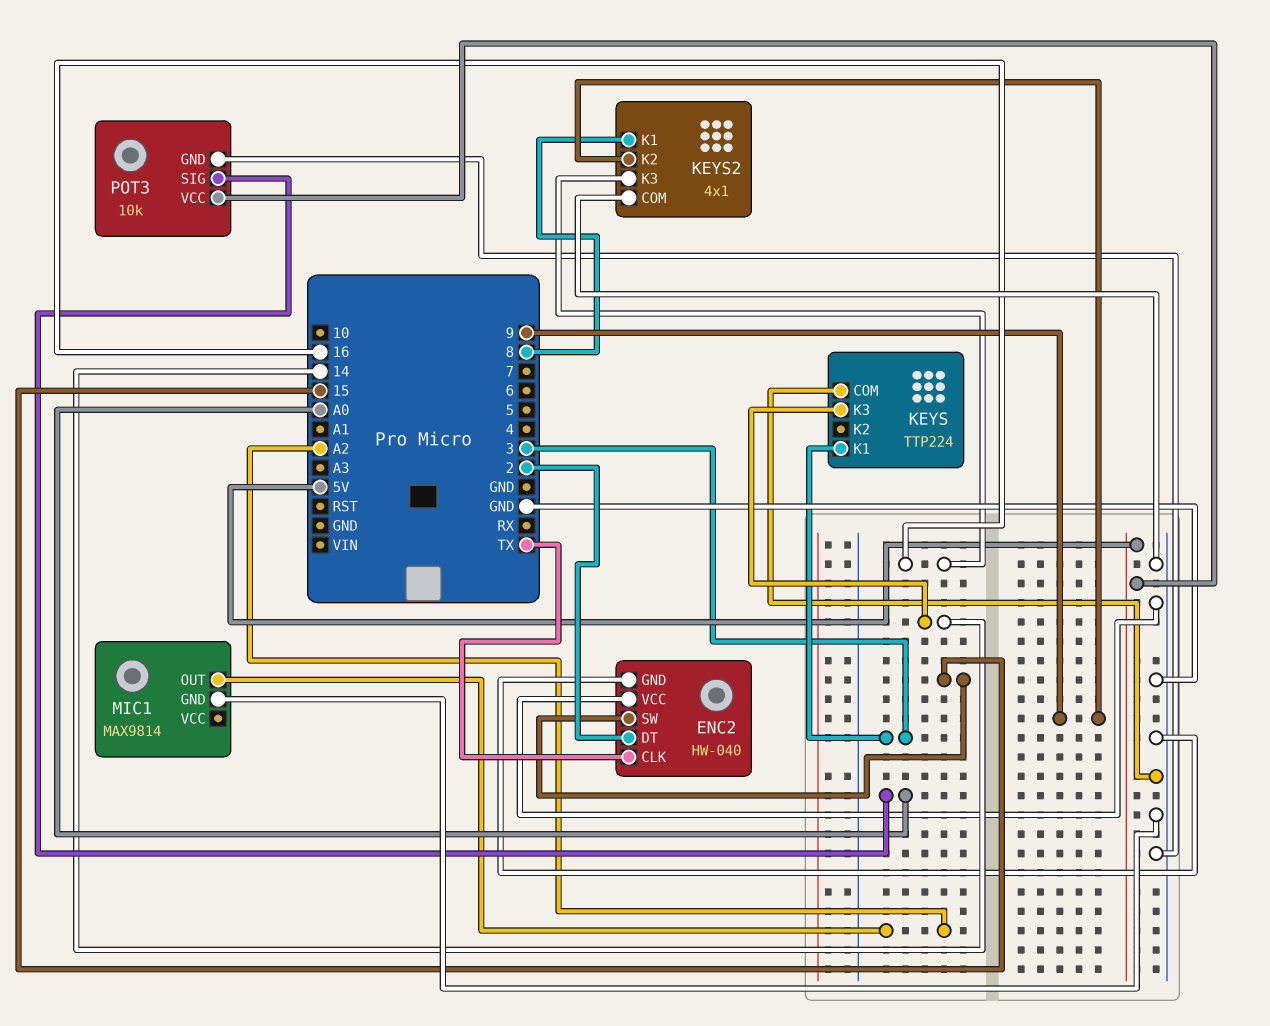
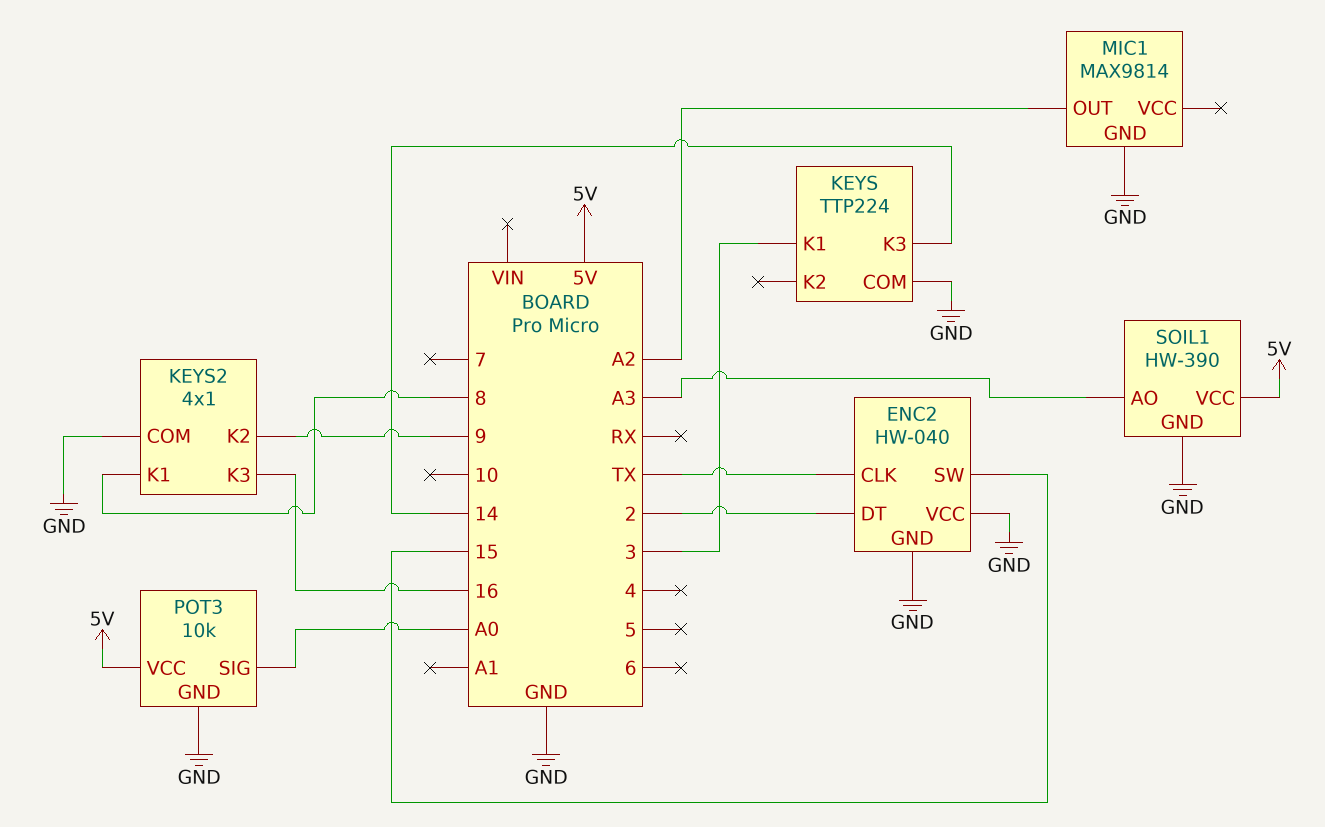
SOIL1: none -> HW-390
SOIL1 pin AO: none -> A3
SOIL1 pin GND: none -> GND
SOIL1 pin VCC: none -> 5V

